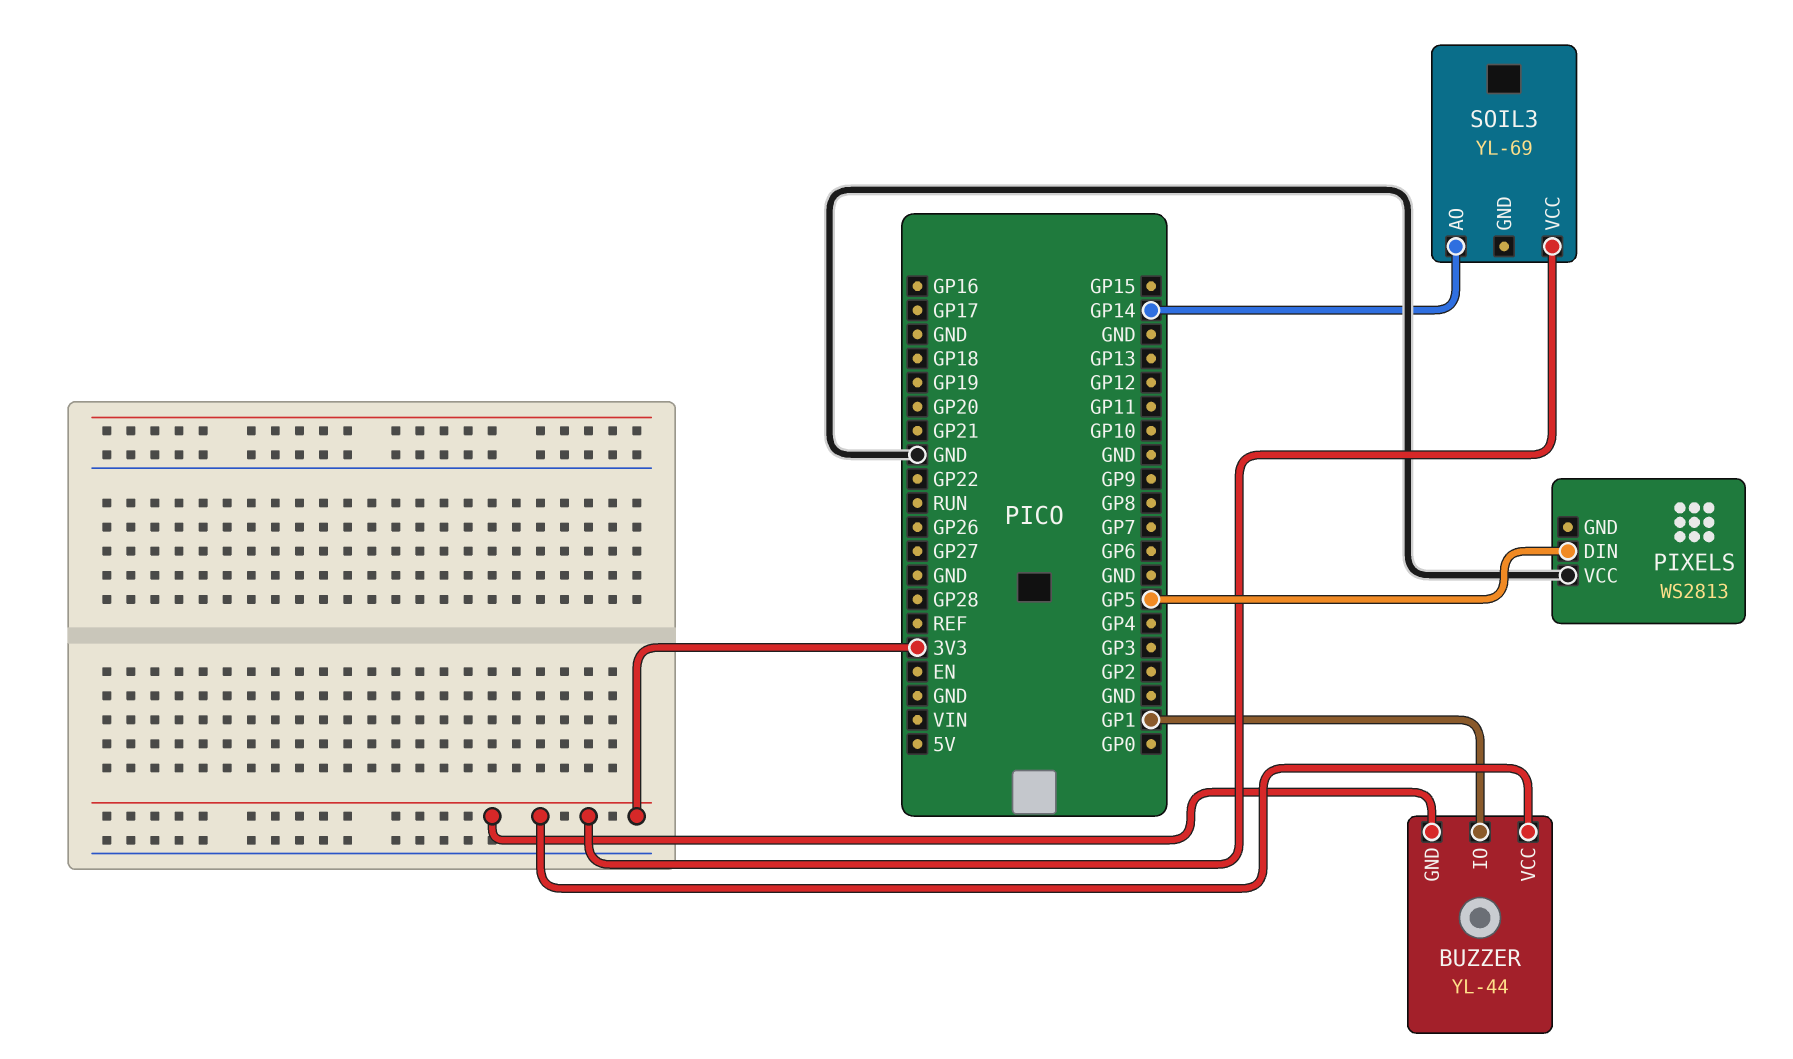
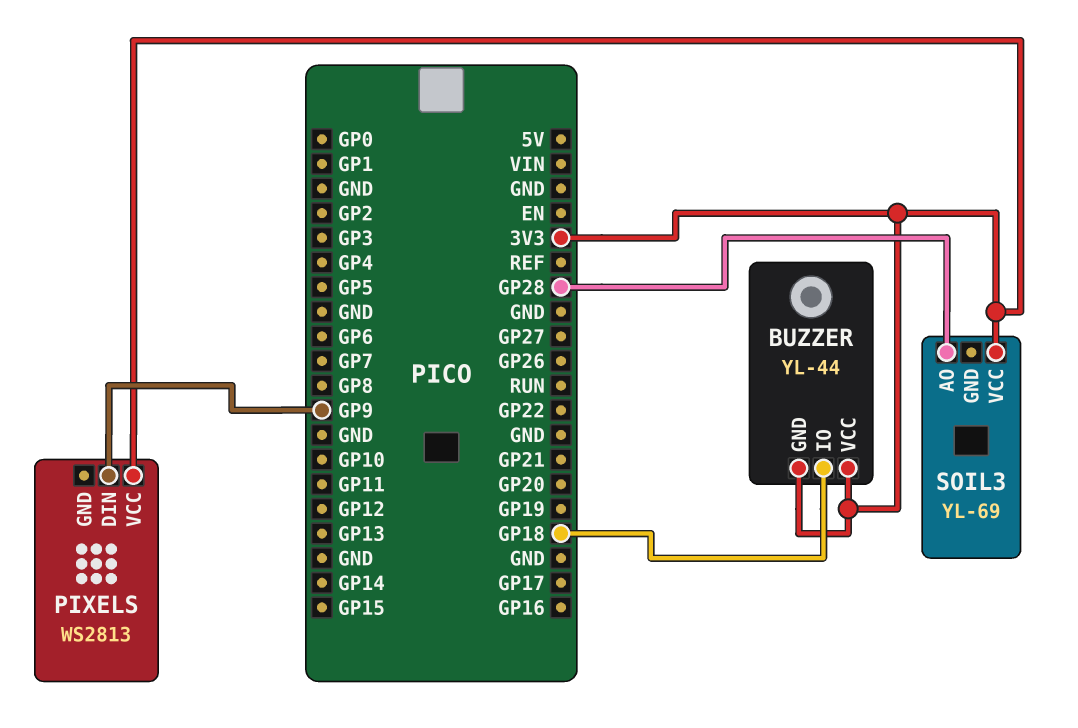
BUZZER pin IO: GP1 -> GP18
PIXELS pin DIN: GP5 -> GP9
PIXELS pin VCC: GND -> 3V3
SOIL3 pin AO: GP14 -> GP28

